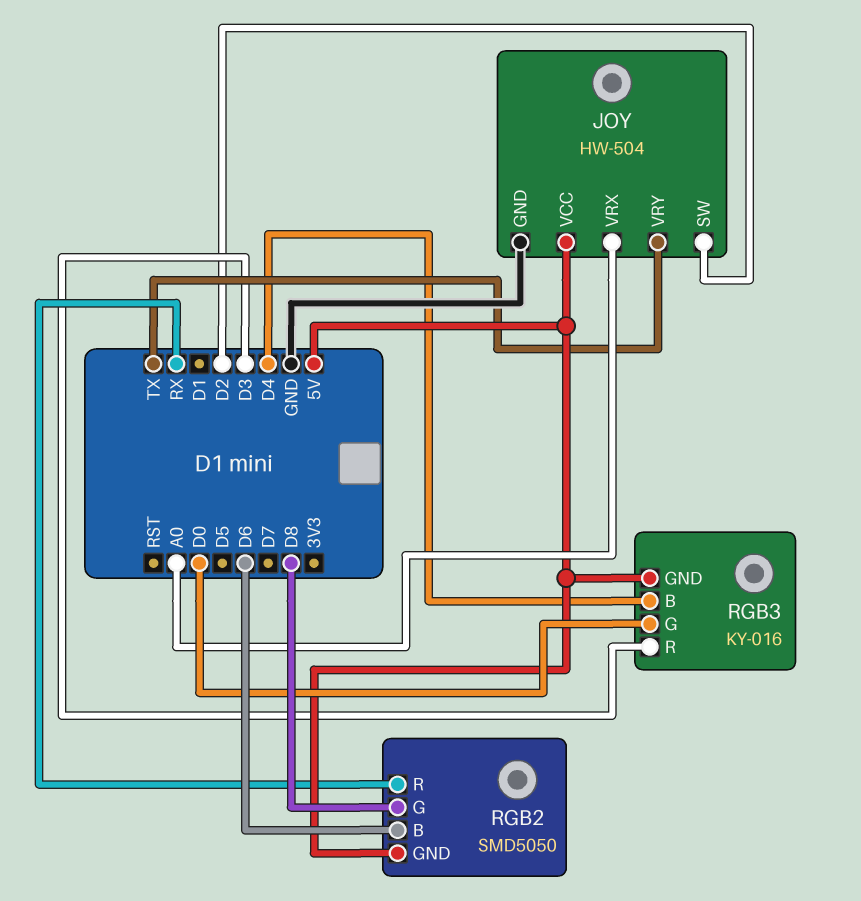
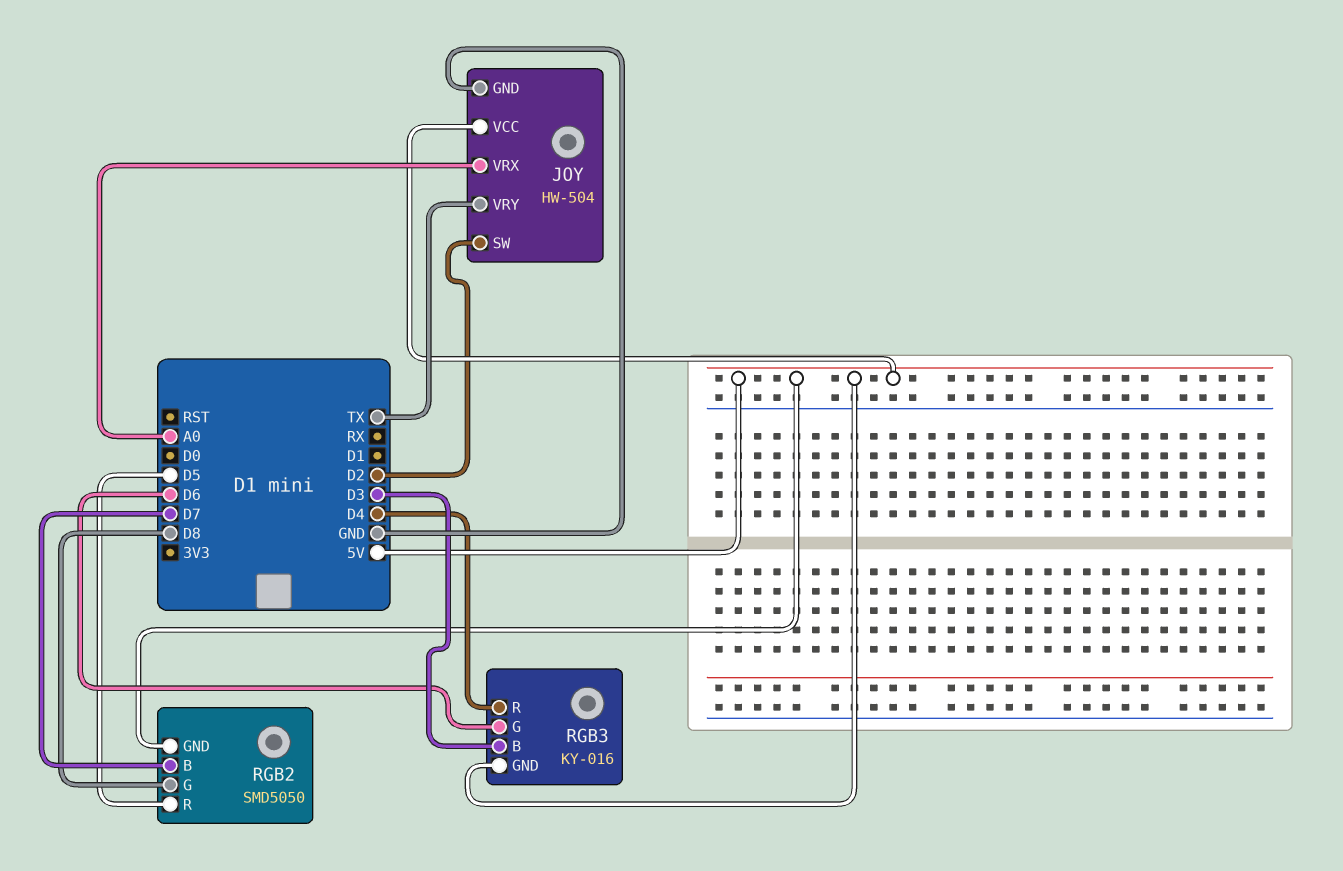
RGB2 pin B: D6 -> D7
RGB2 pin R: RX -> D5
RGB3 pin B: D4 -> D3
RGB3 pin G: D0 -> D6
RGB3 pin R: D3 -> D4

